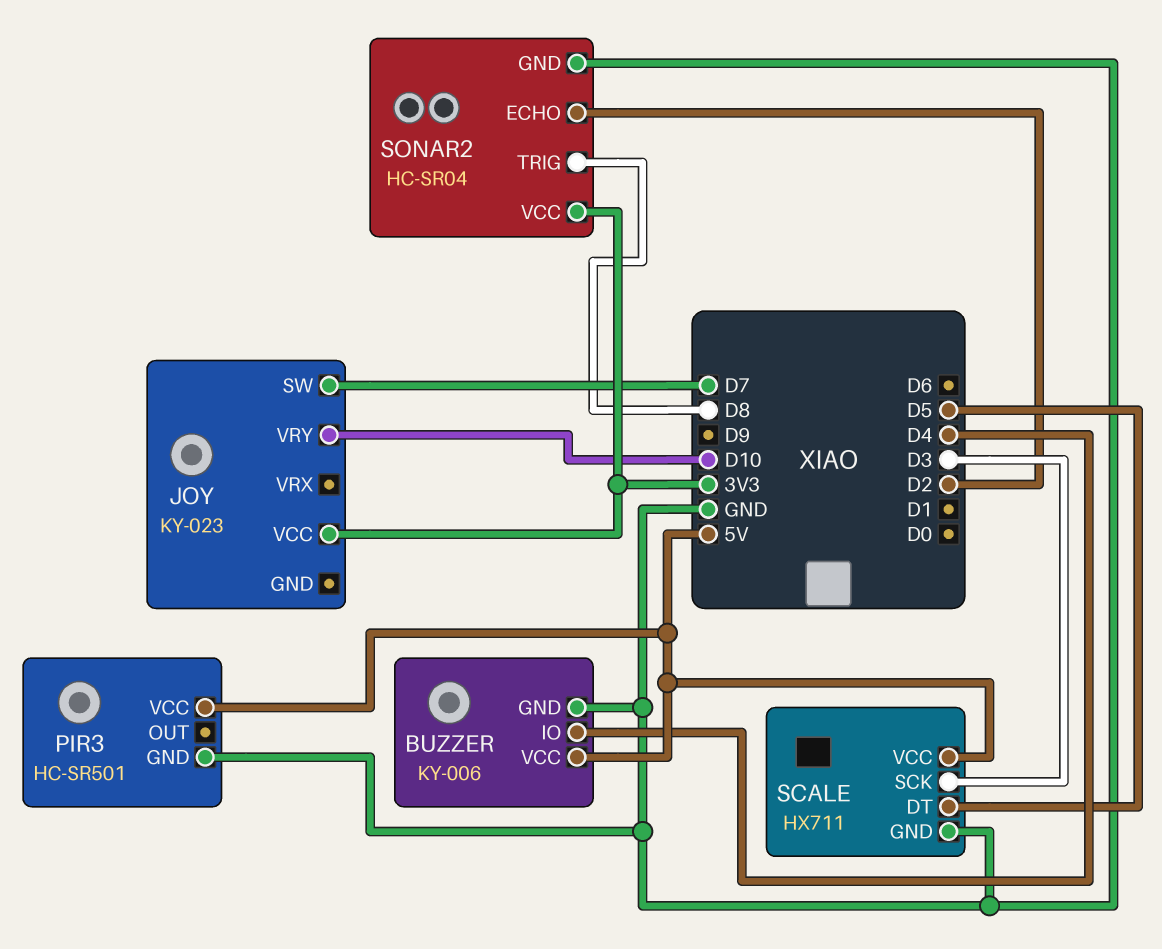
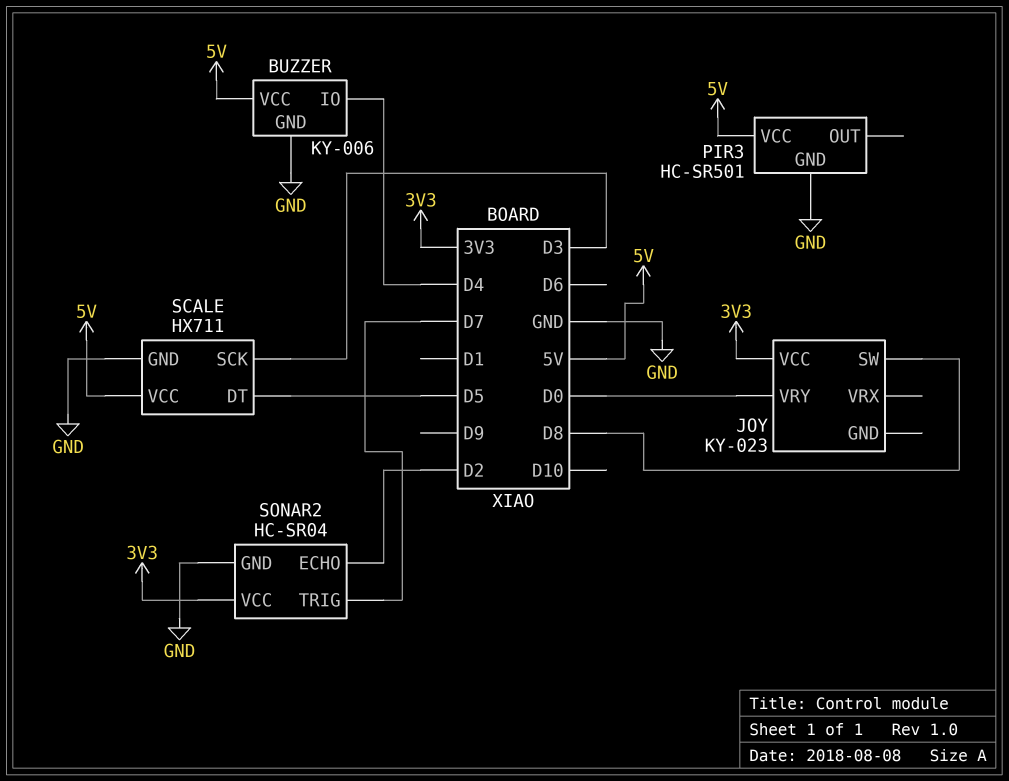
JOY pin SW: D7 -> D8
JOY pin VRY: D10 -> D0
SONAR2 pin TRIG: D8 -> D7

